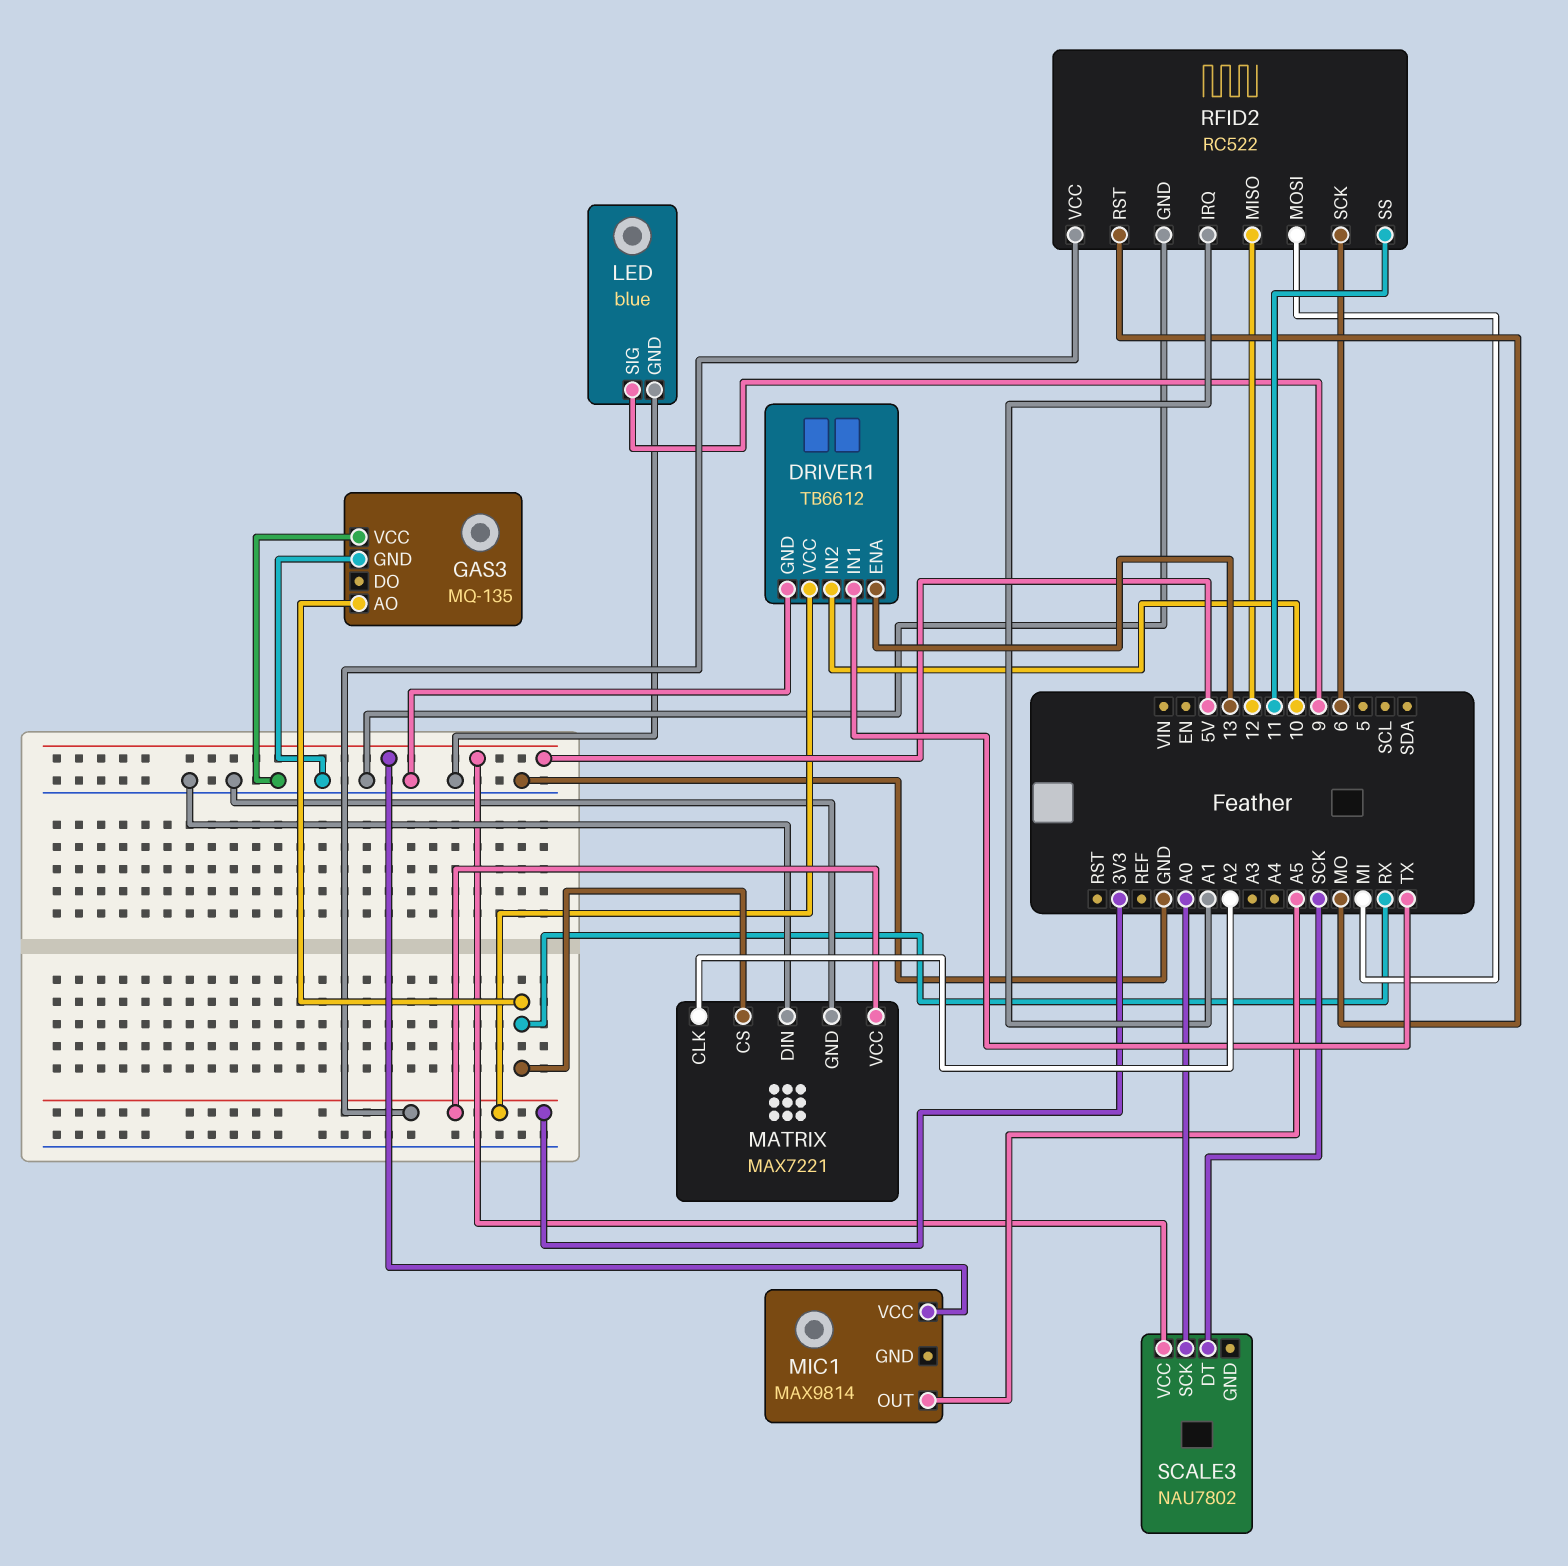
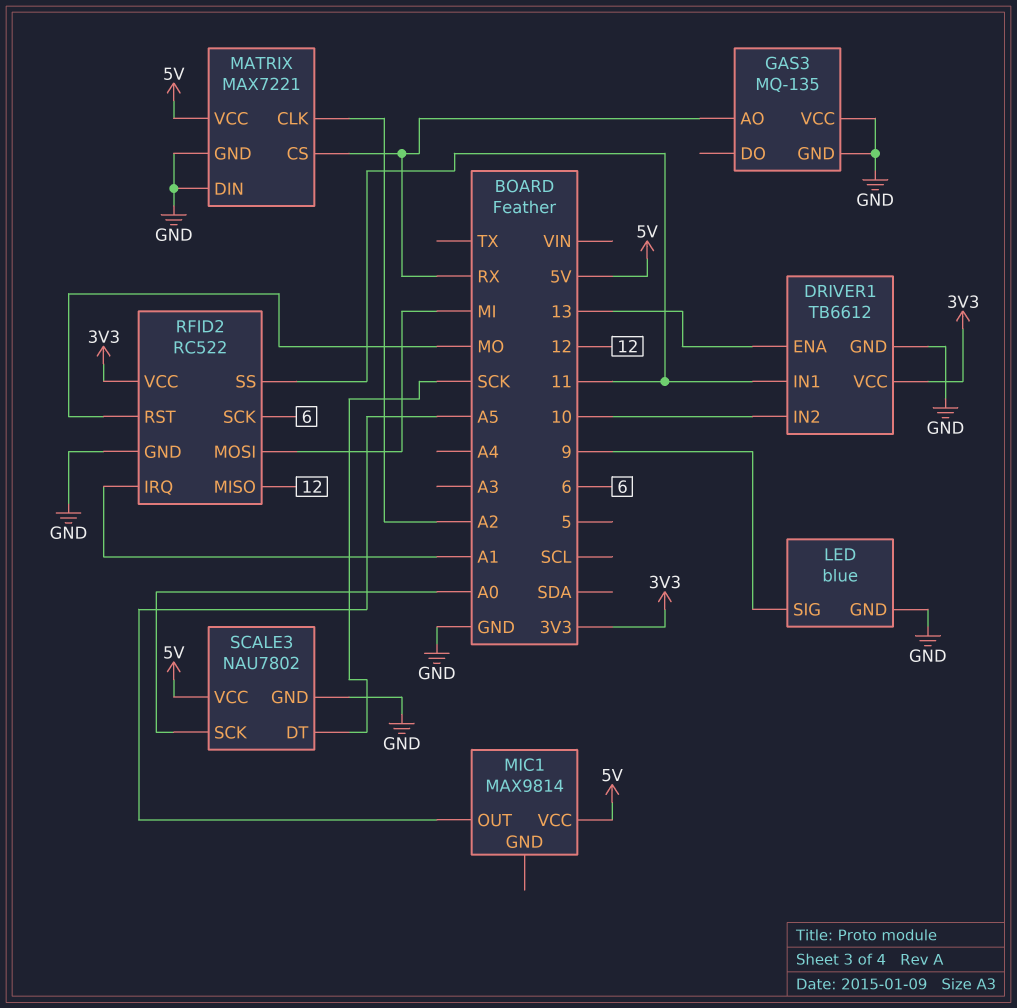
DRIVER1 pin IN1: TX -> 11
MATRIX pin VCC: 3V3 -> 5V
SCALE3 pin GND: none -> GND

